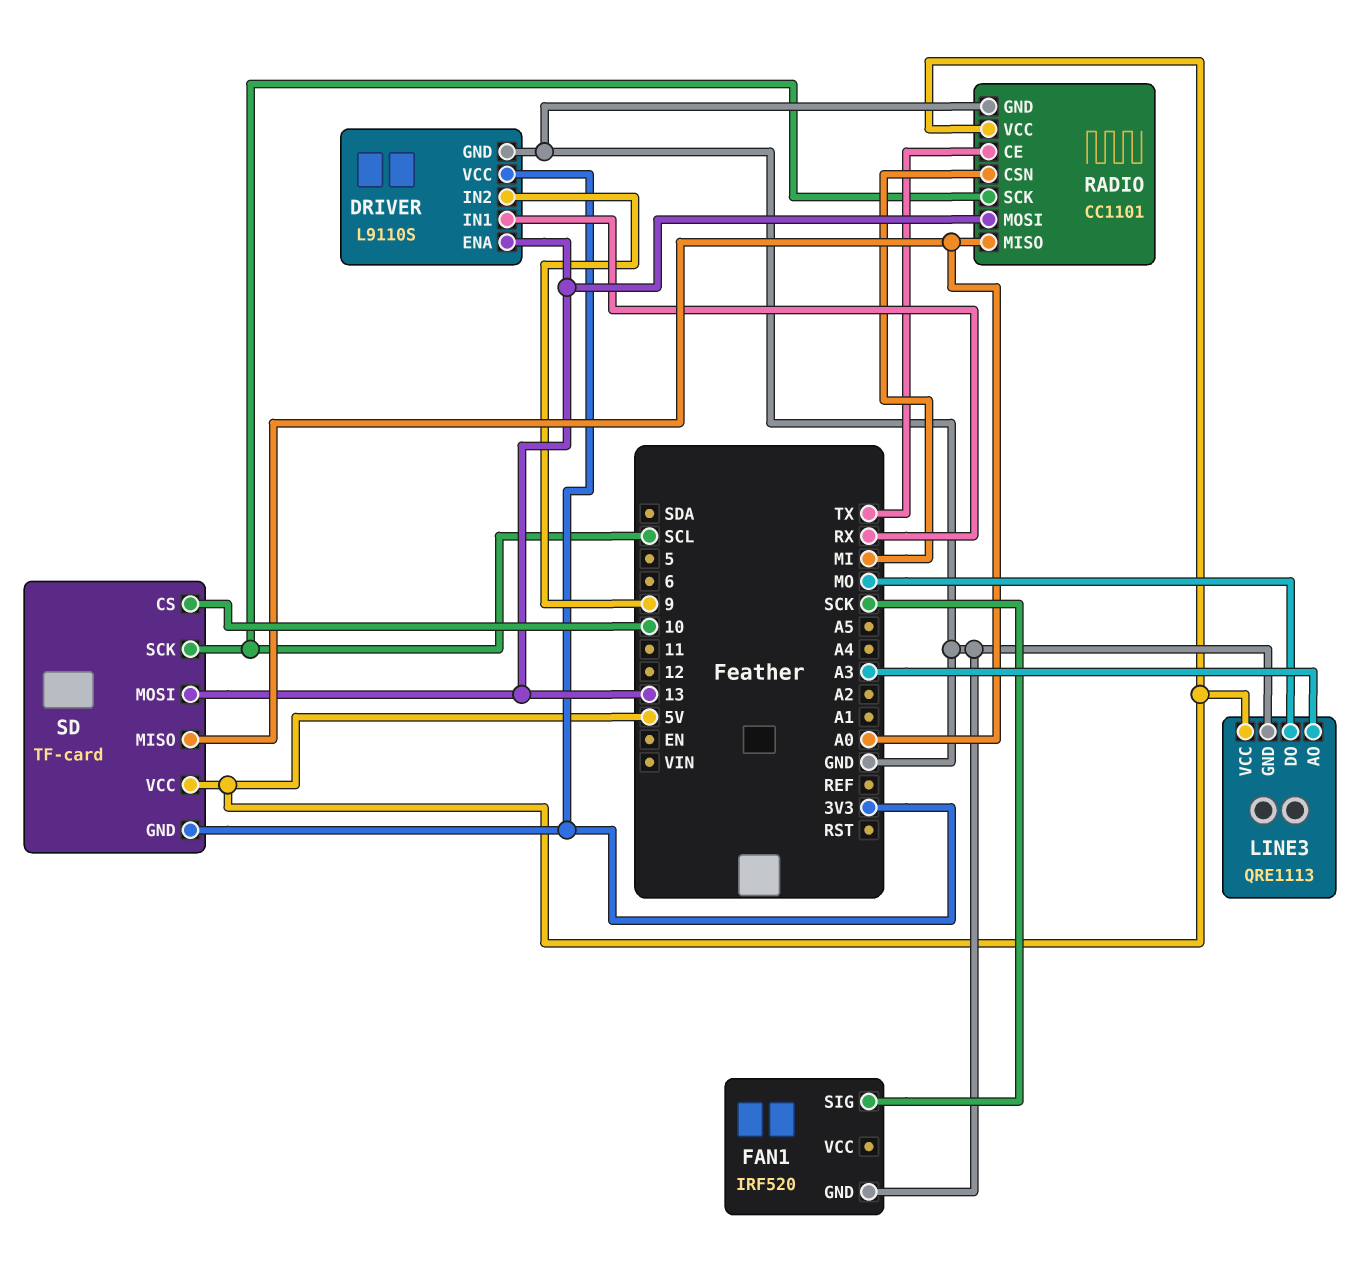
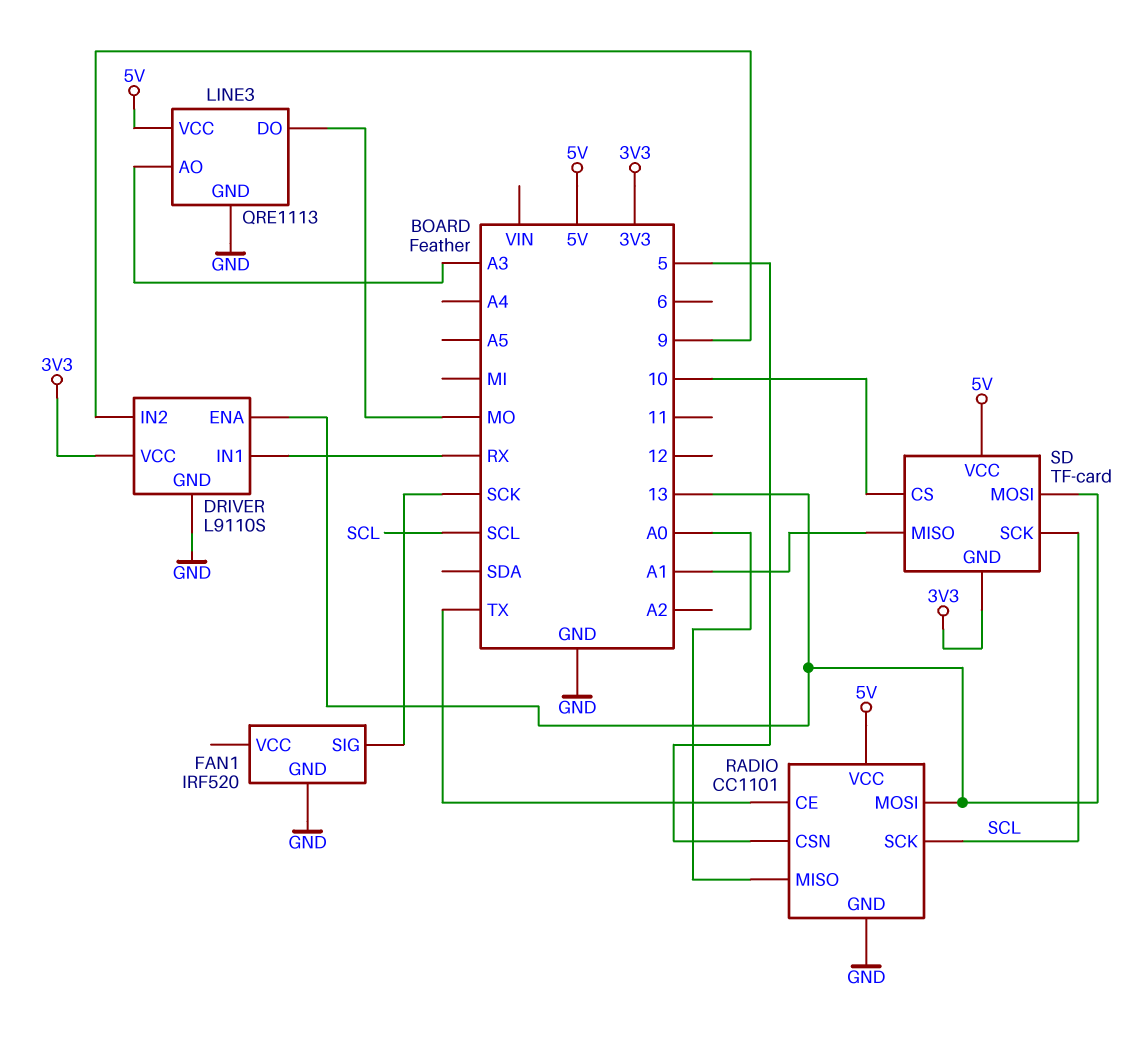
RADIO pin CSN: MI -> 5
SD pin MISO: A0 -> A1

